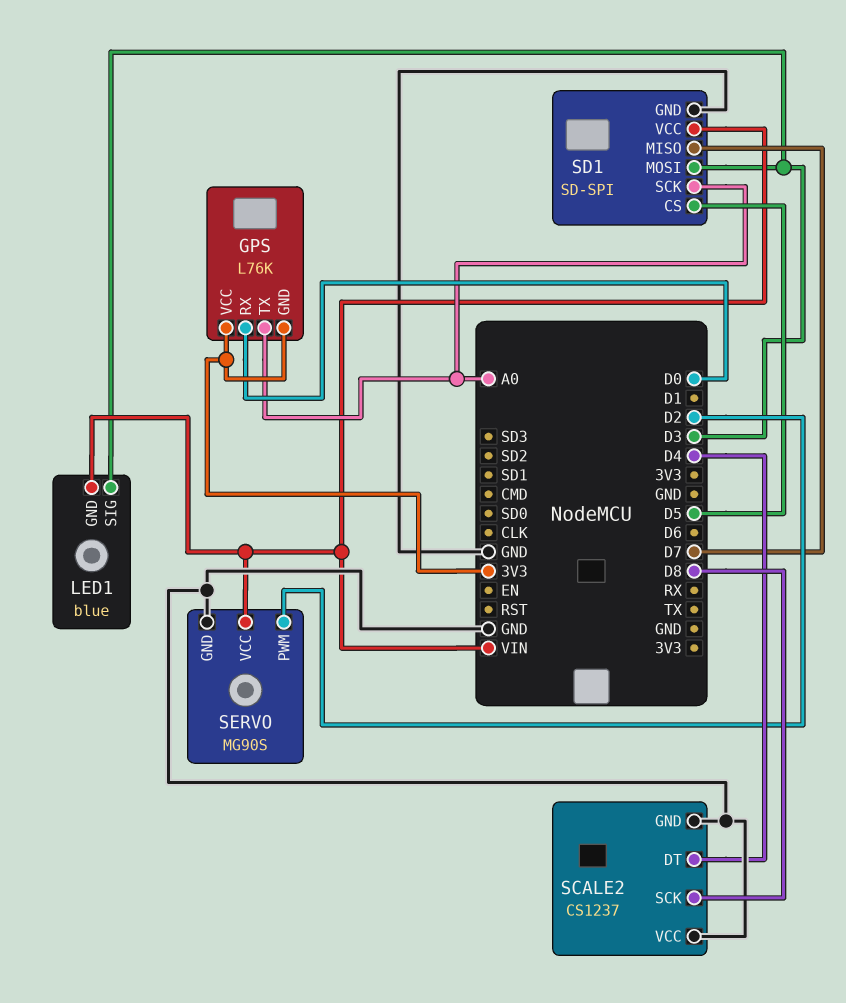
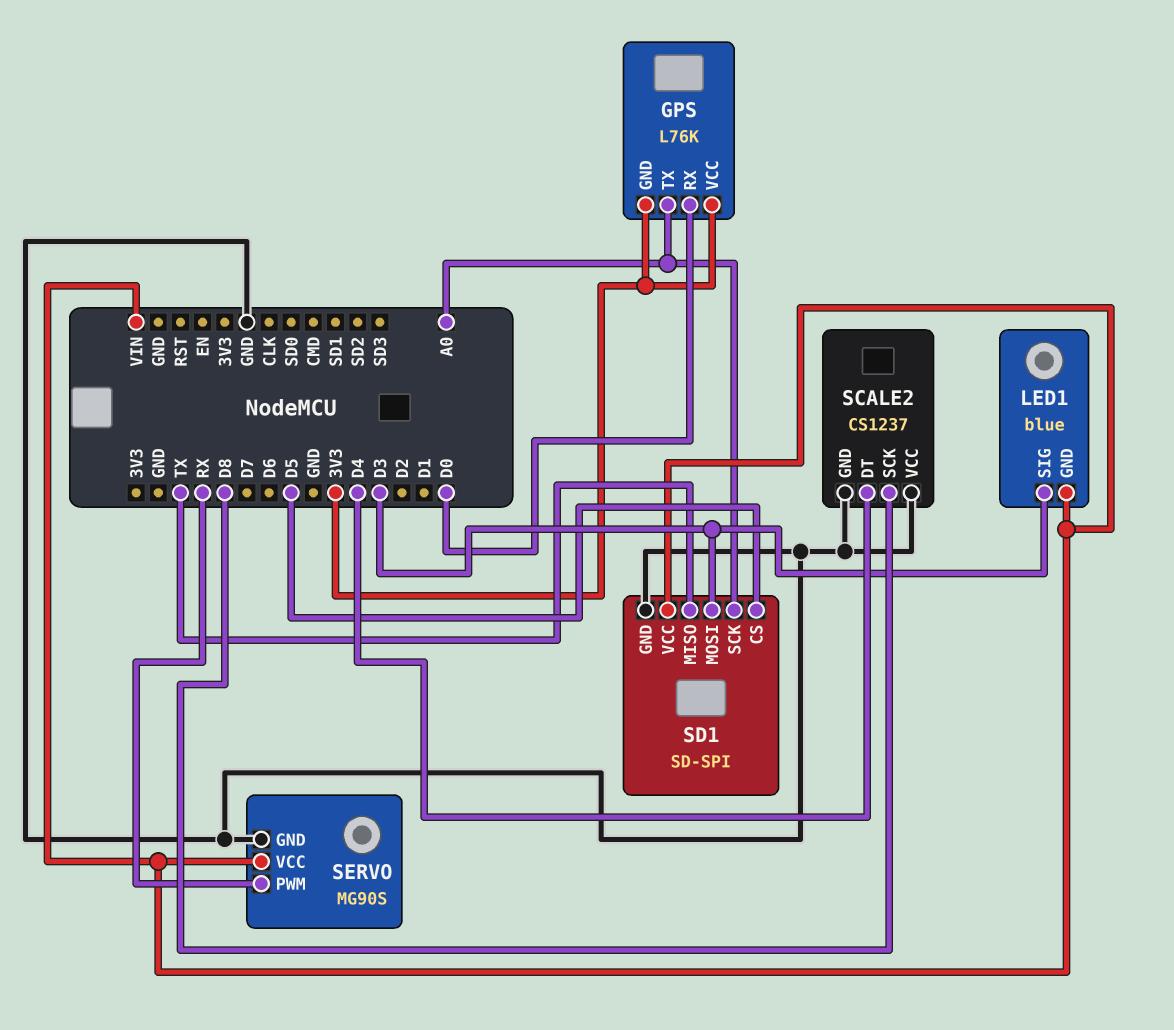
SD1 pin MISO: D7 -> TX
SERVO pin PWM: D2 -> RX

